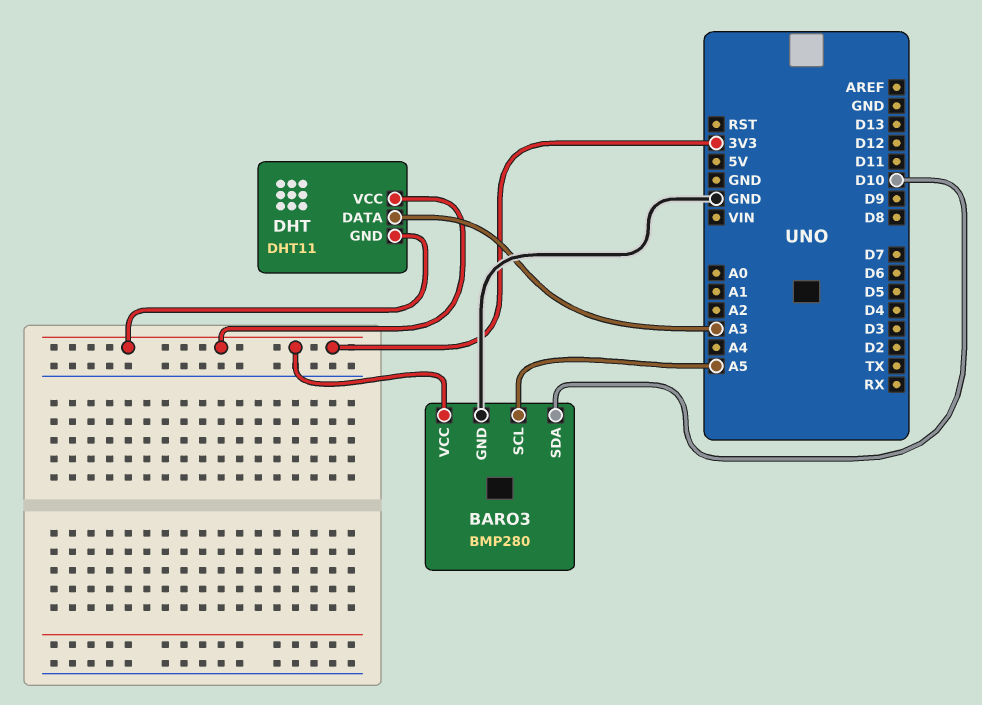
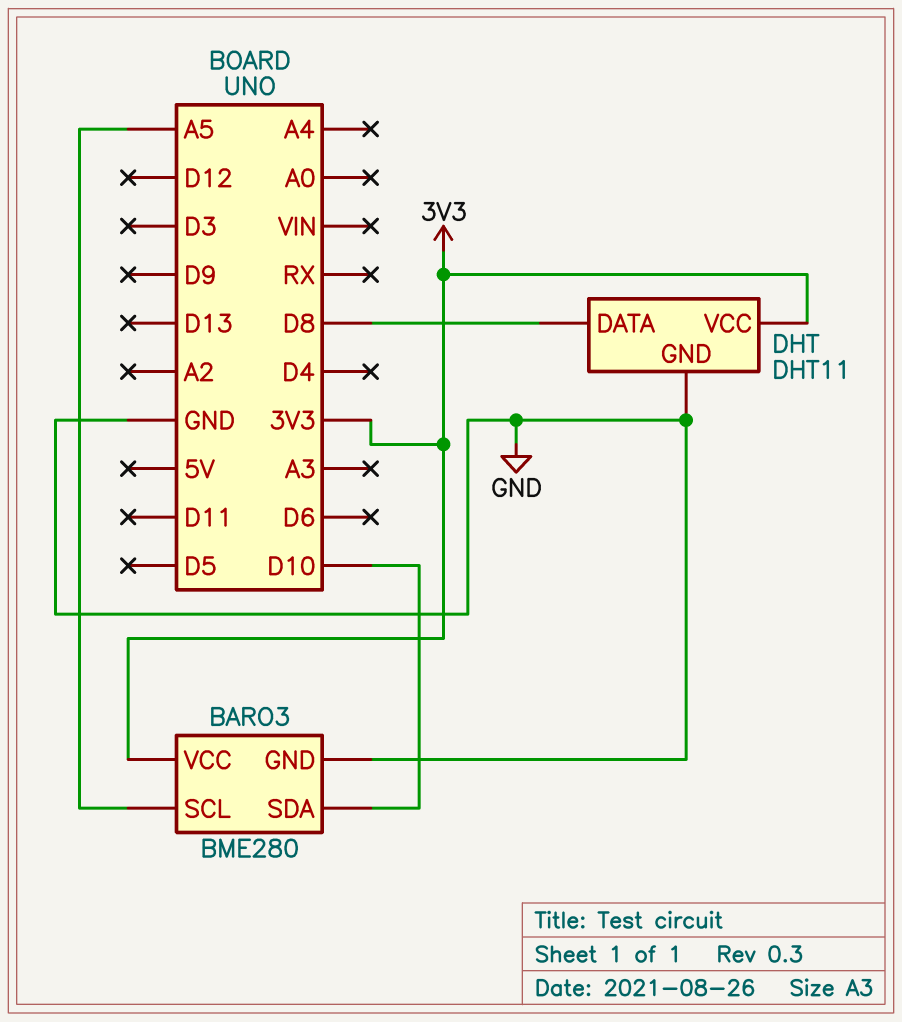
BARO3: BMP280 -> BME280
DHT pin DATA: A3 -> D8
DHT pin GND: 3V3 -> GND

